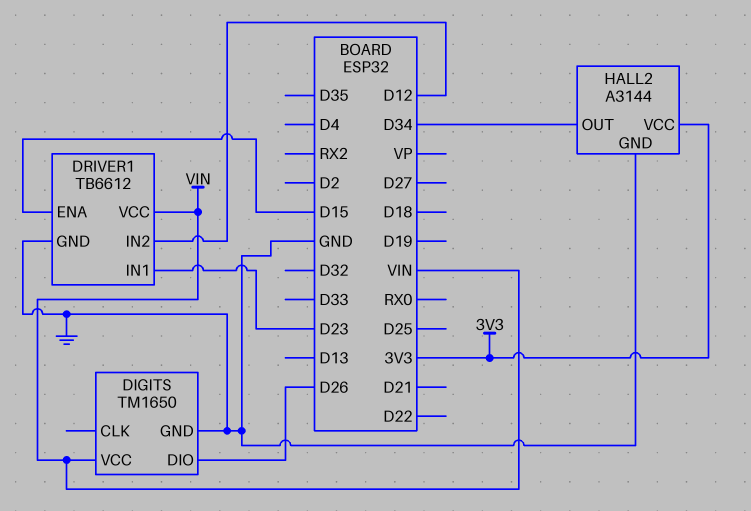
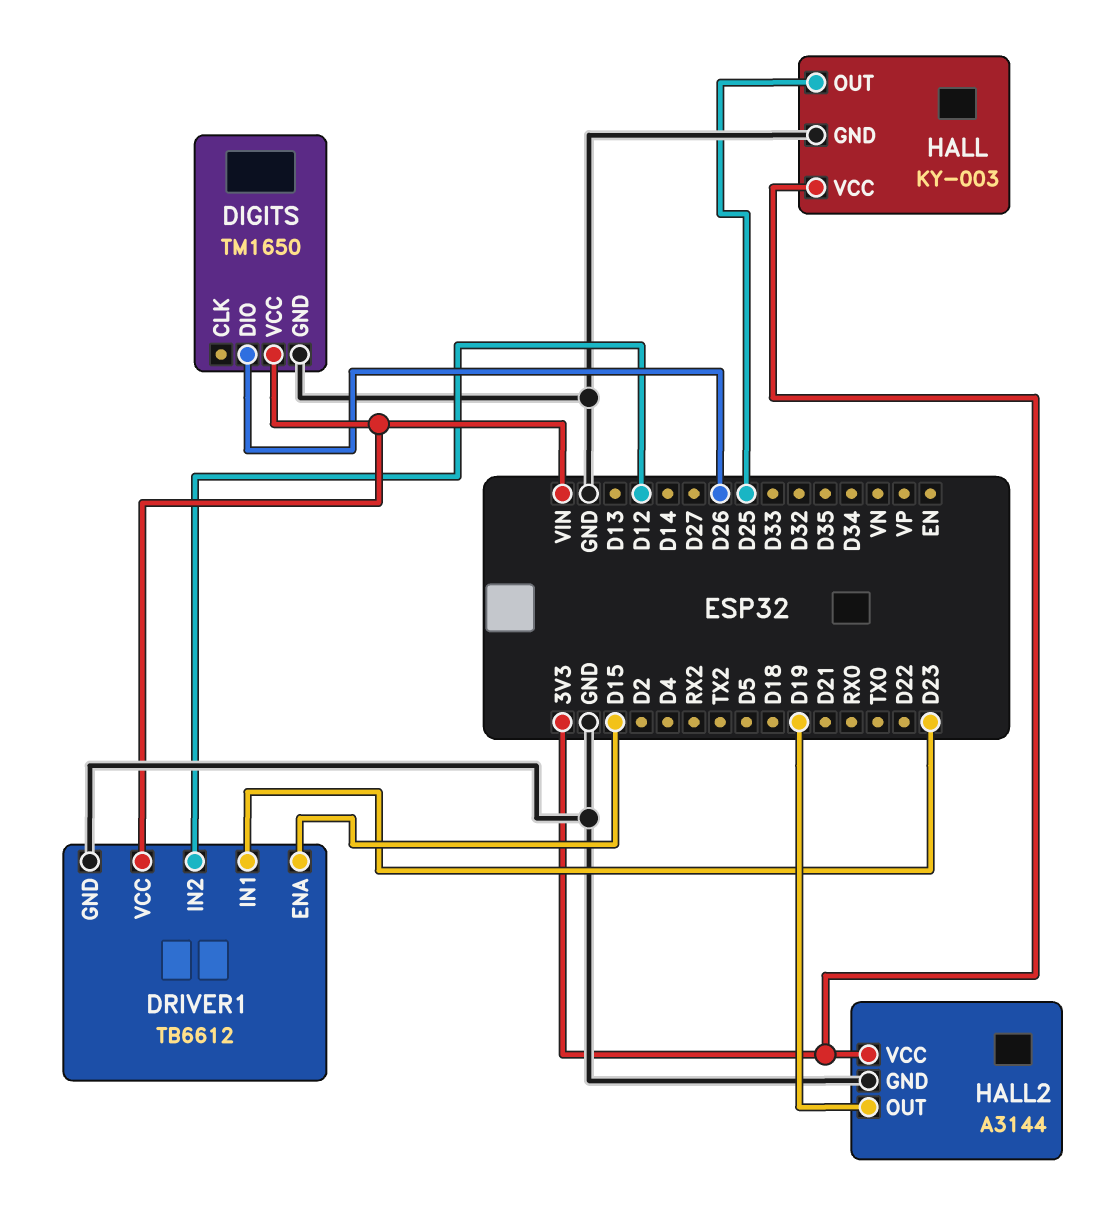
HALL: none -> KY-003
HALL pin GND: none -> GND
HALL pin OUT: none -> D25
HALL pin VCC: none -> 3V3
HALL2 pin OUT: D34 -> D19

